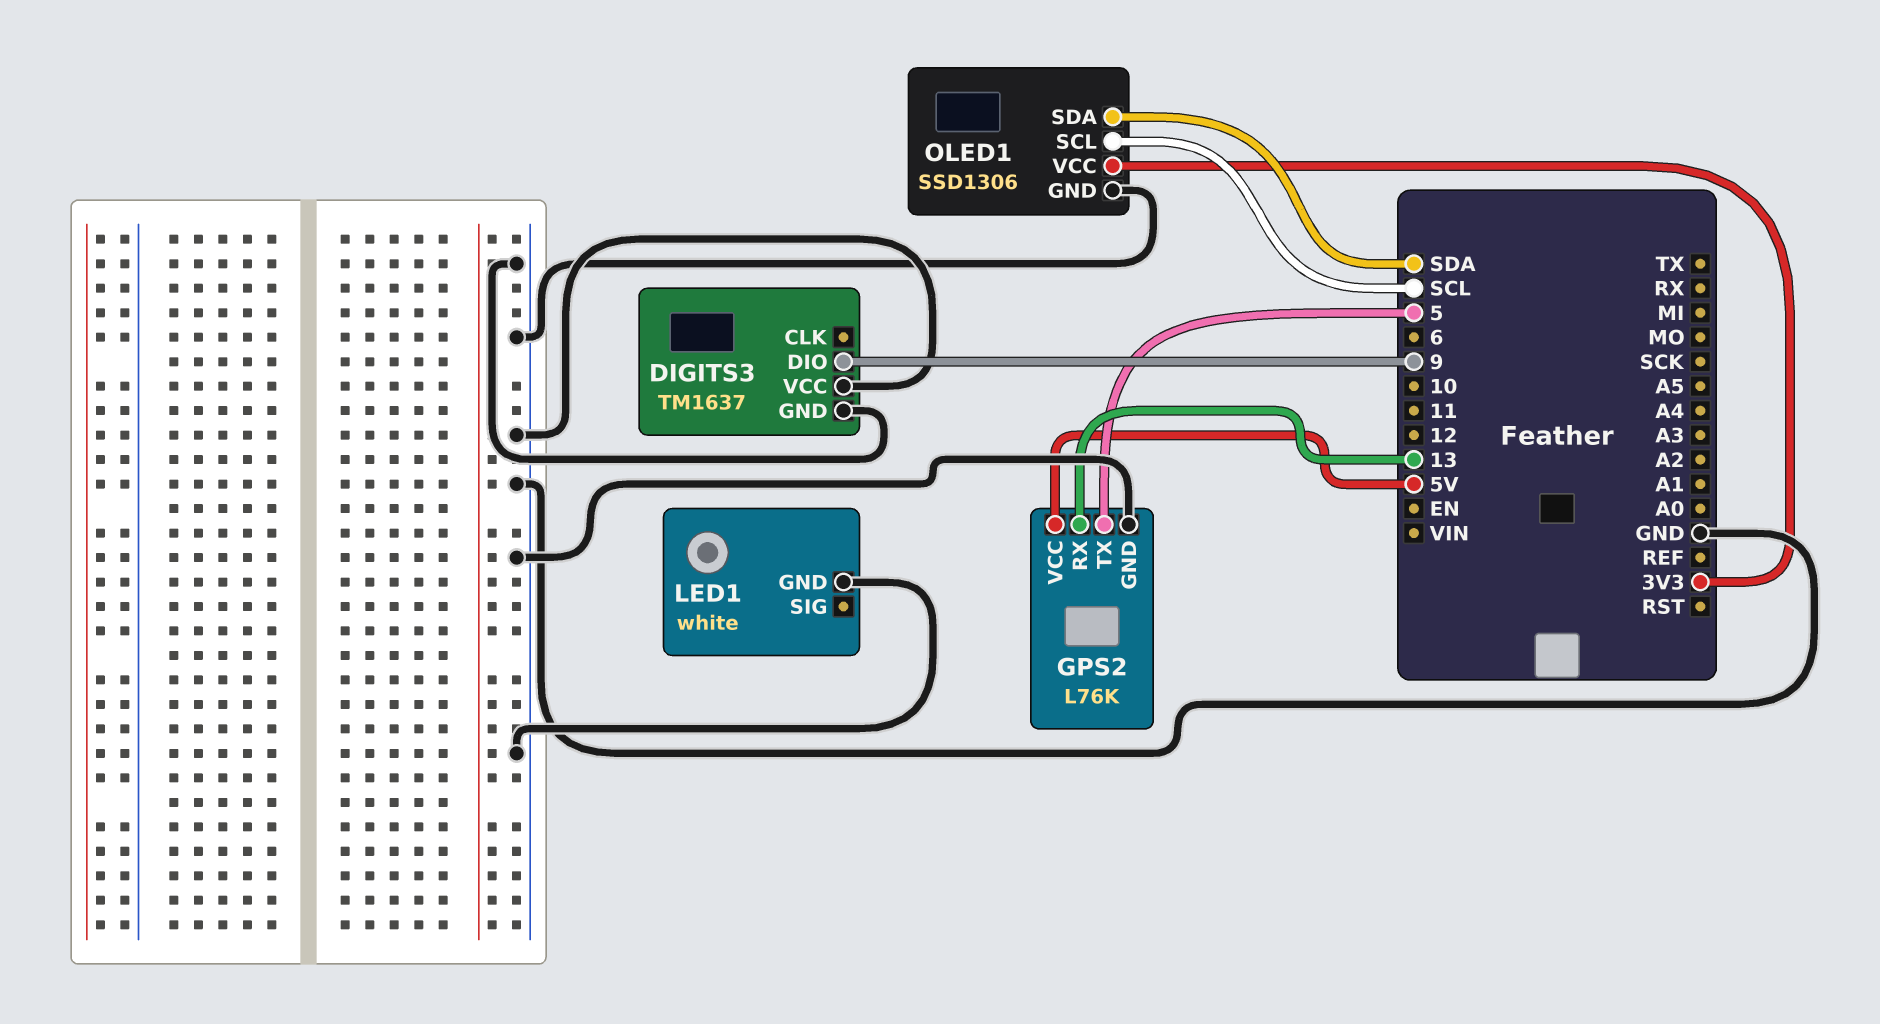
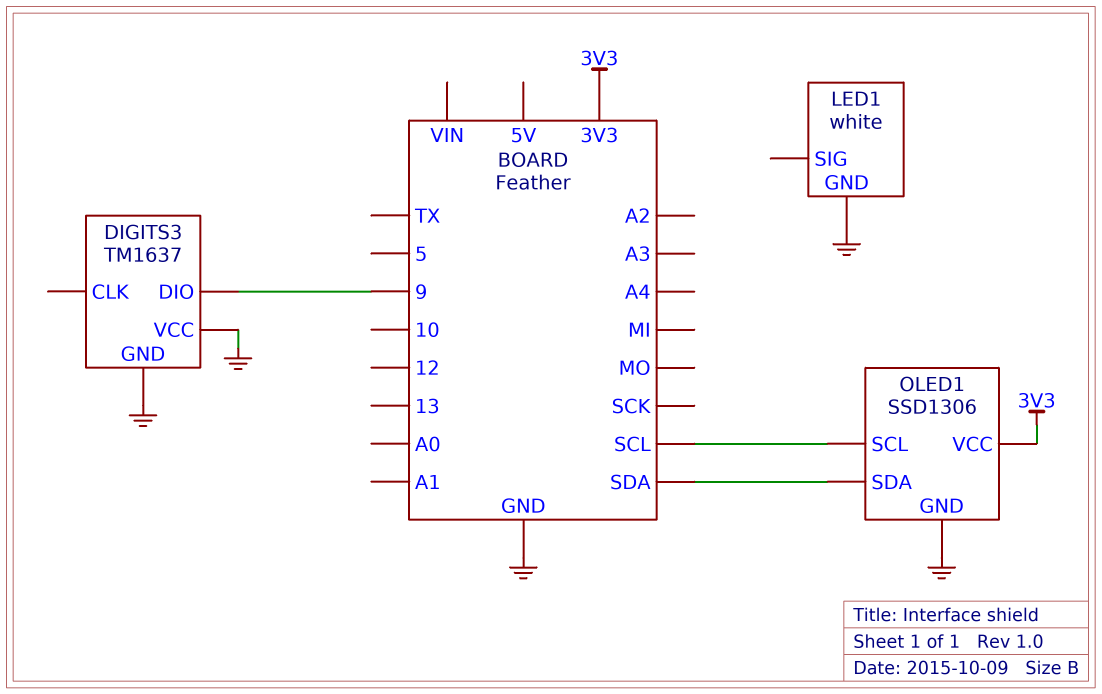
GPS2: L76K -> none
GPS2 pin GND: GND -> none
GPS2 pin RX: 13 -> none
GPS2 pin TX: 5 -> none
GPS2 pin VCC: 5V -> none

